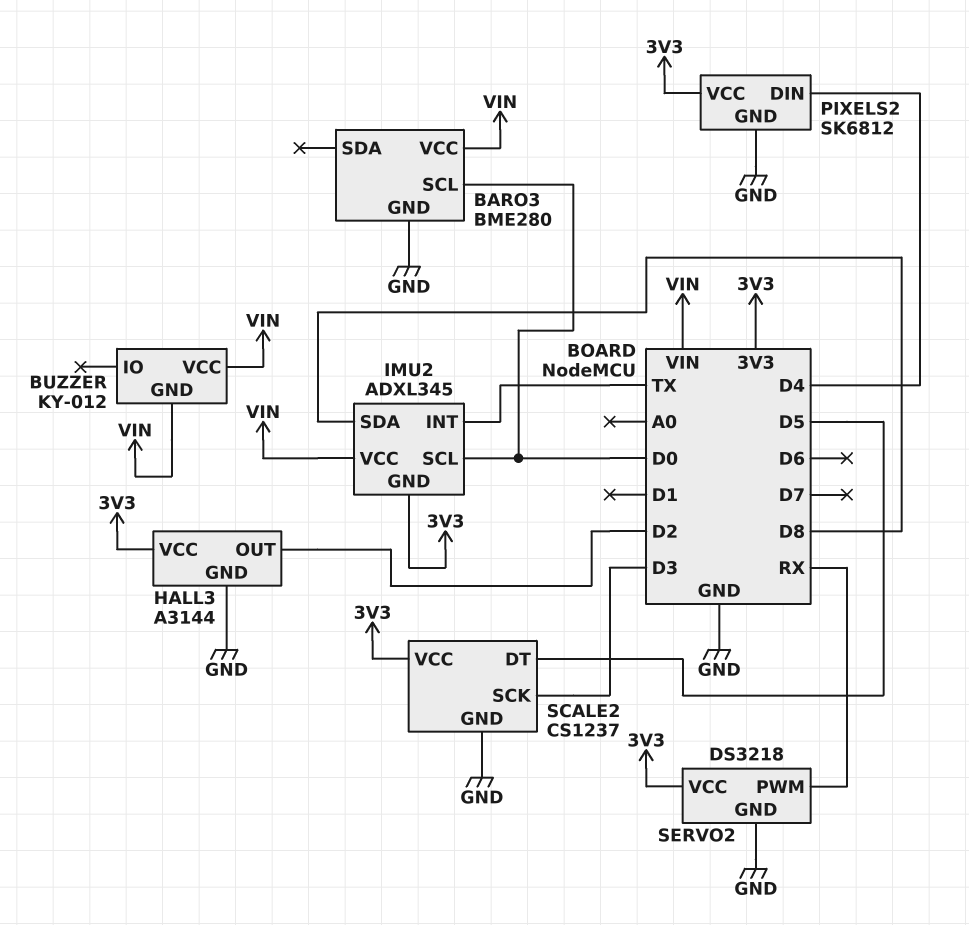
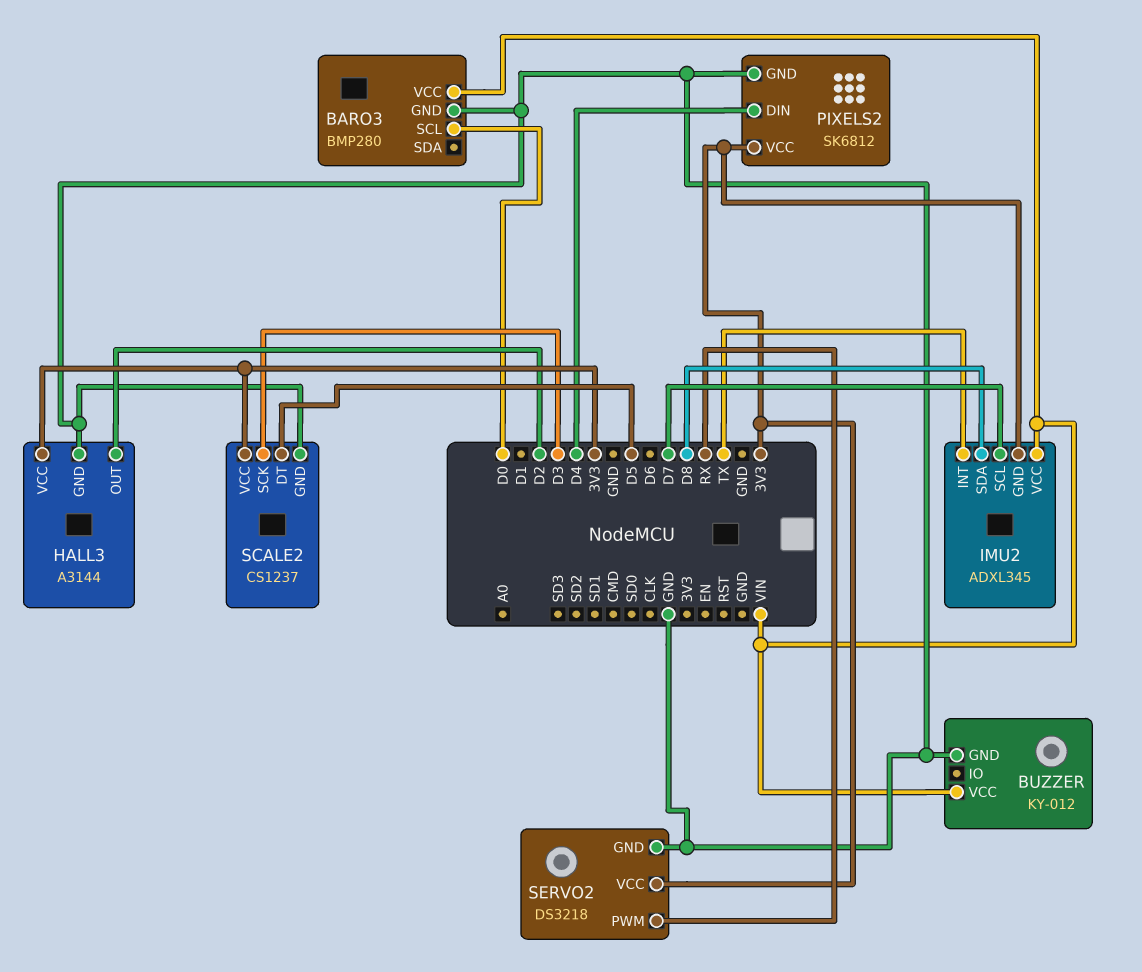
BARO3: BME280 -> BMP280
BUZZER pin GND: VIN -> GND
IMU2 pin SCL: D0 -> D7

